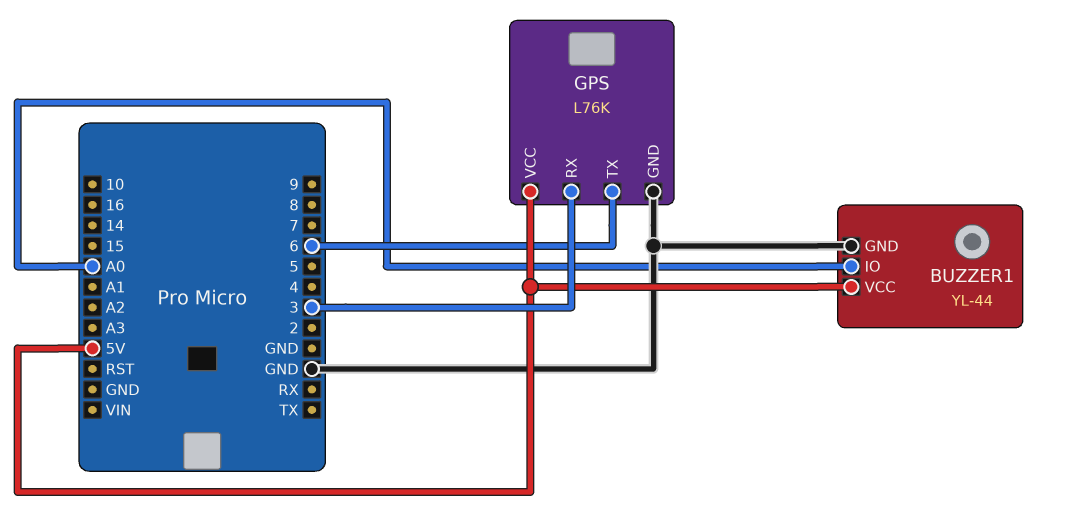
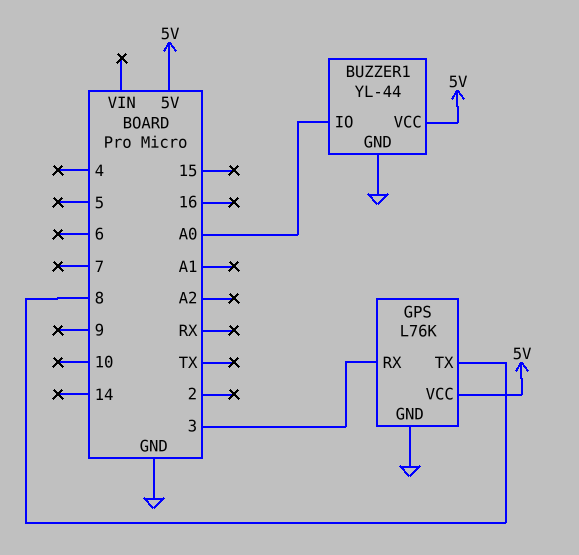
GPS pin TX: 6 -> 8

